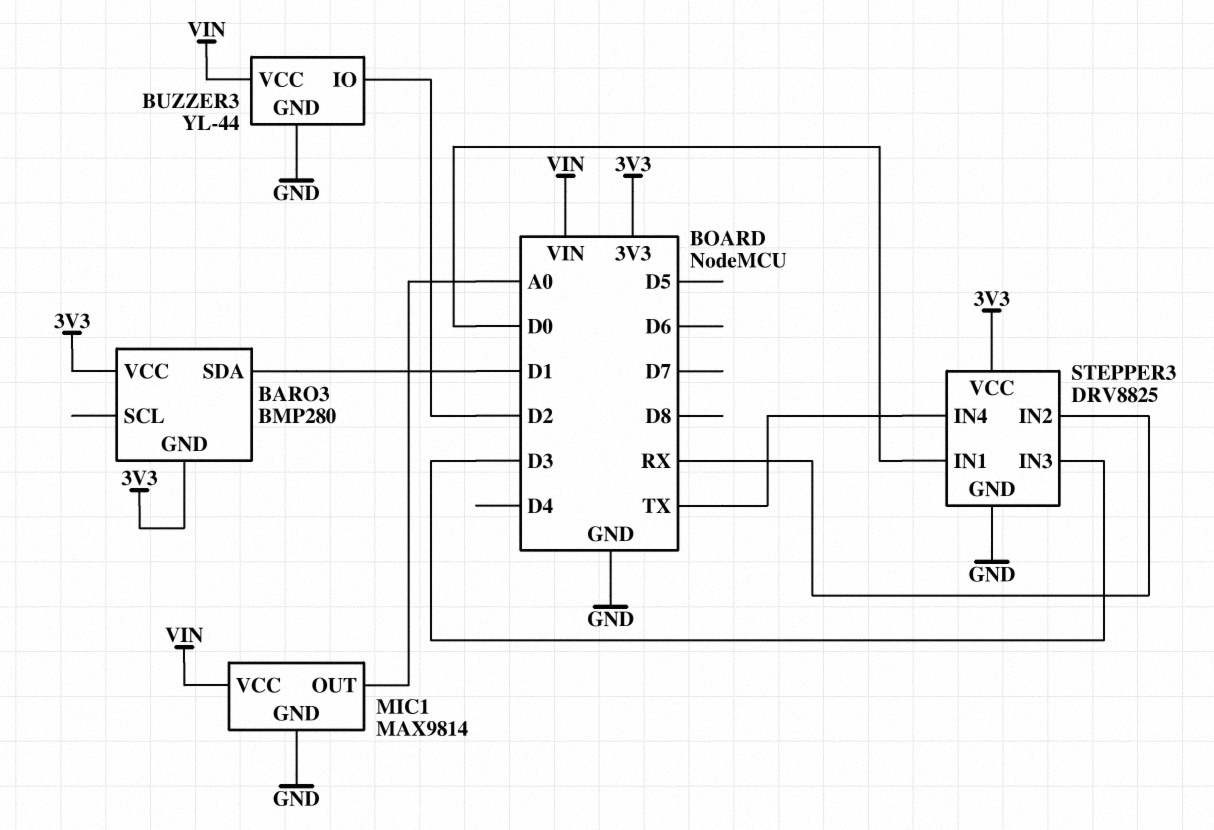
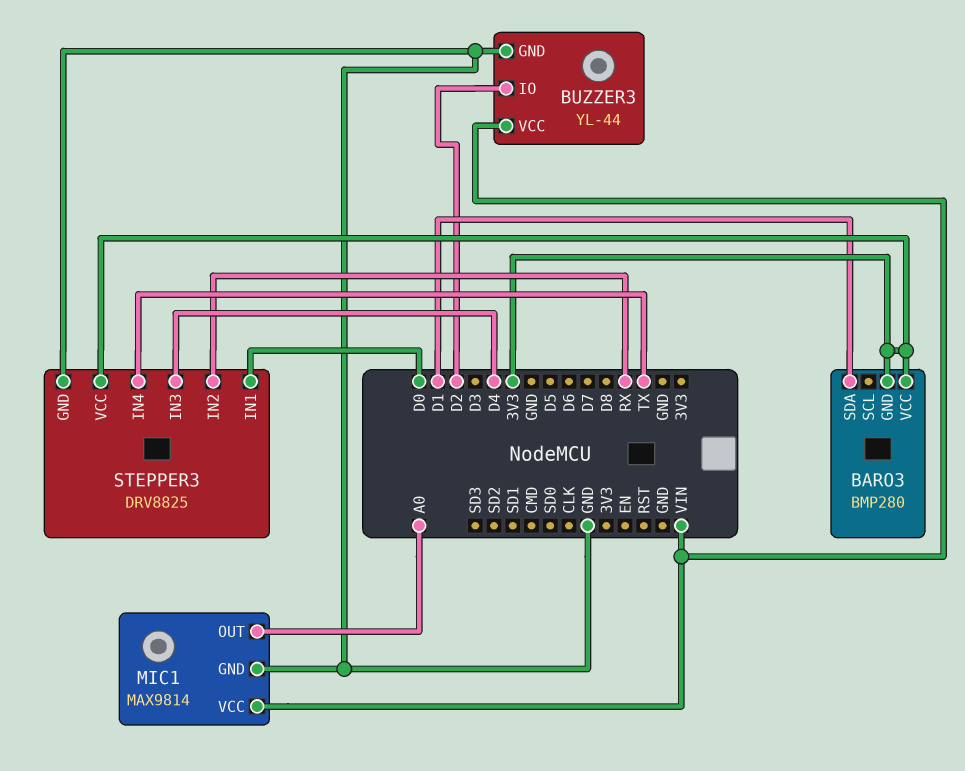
STEPPER3 pin IN3: D3 -> D4

